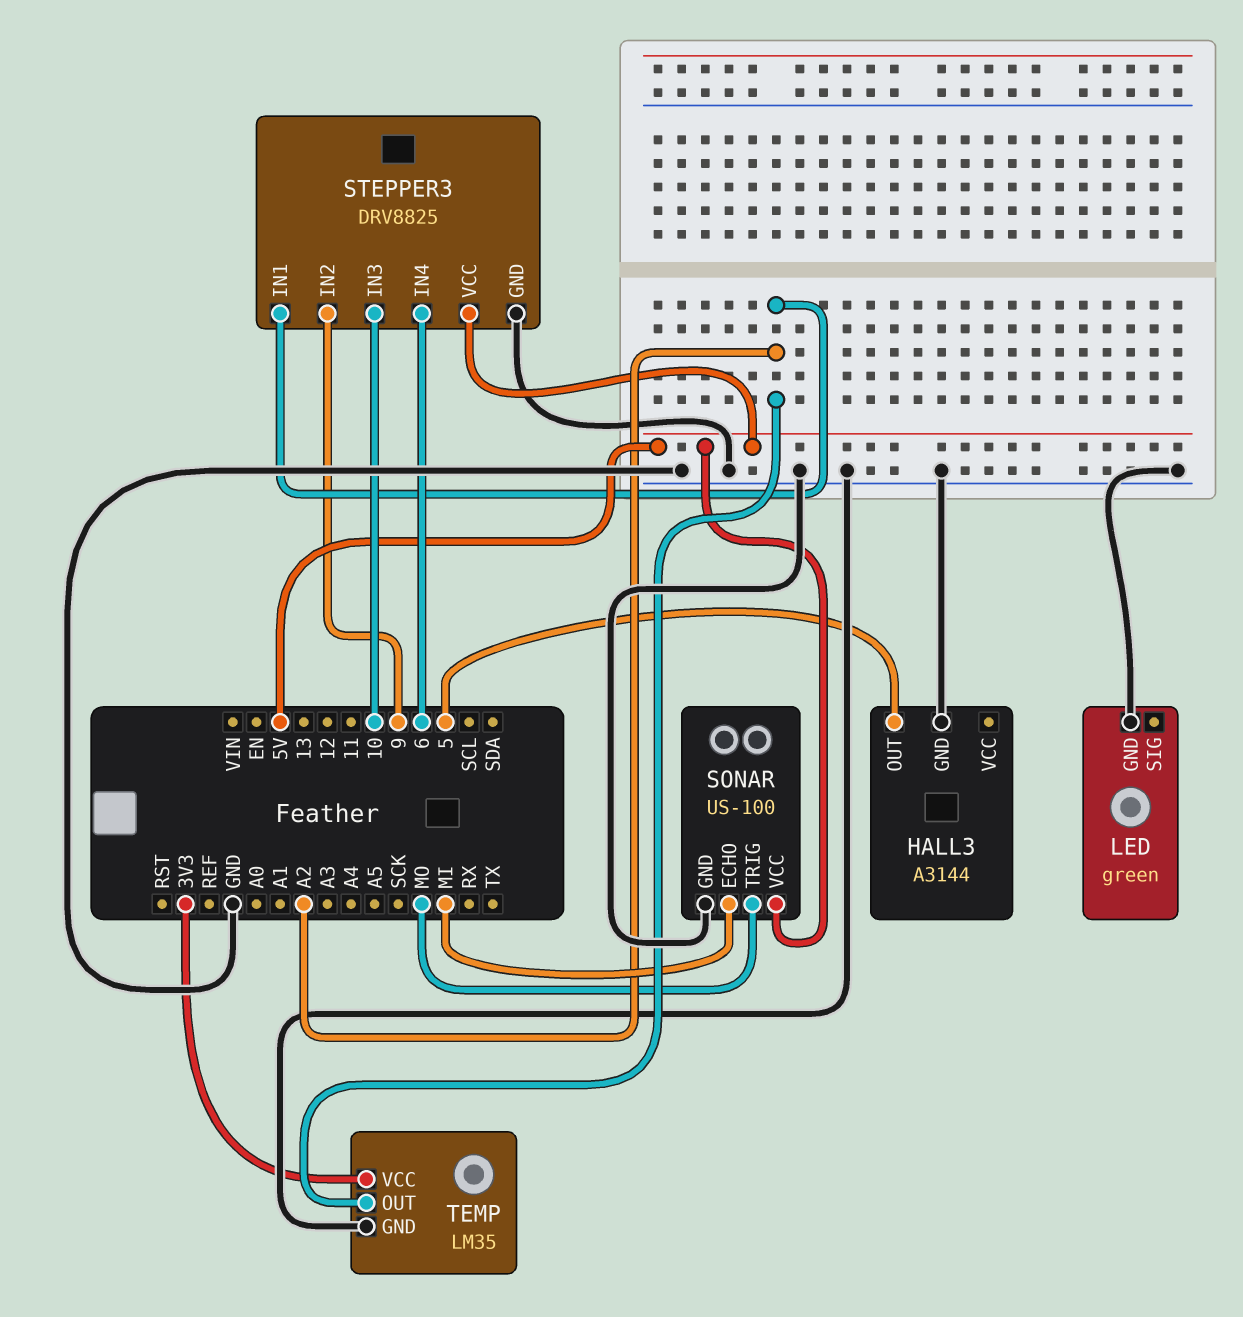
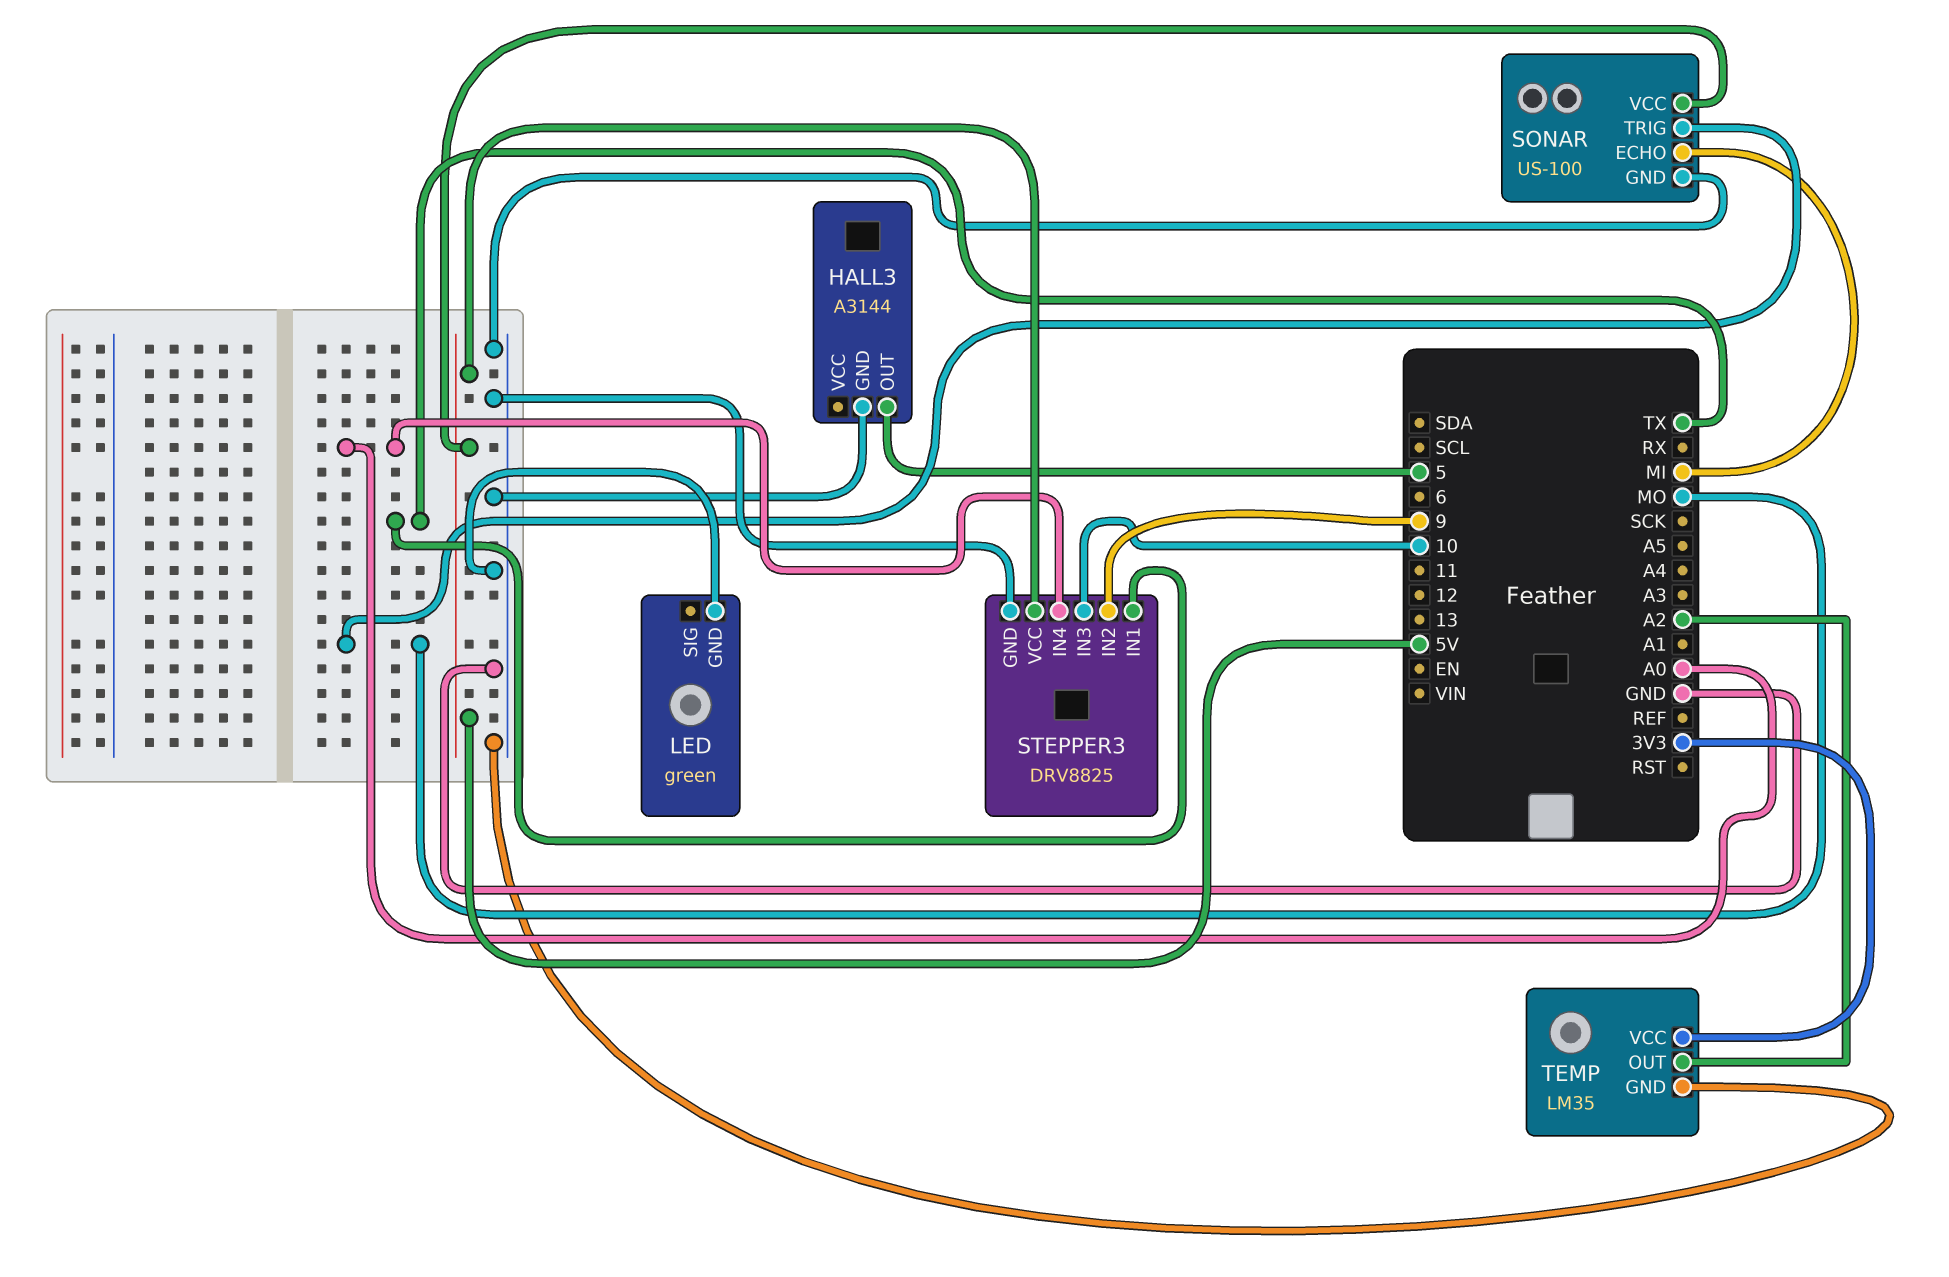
STEPPER3 pin IN1: A2 -> TX
STEPPER3 pin IN4: 6 -> A0

